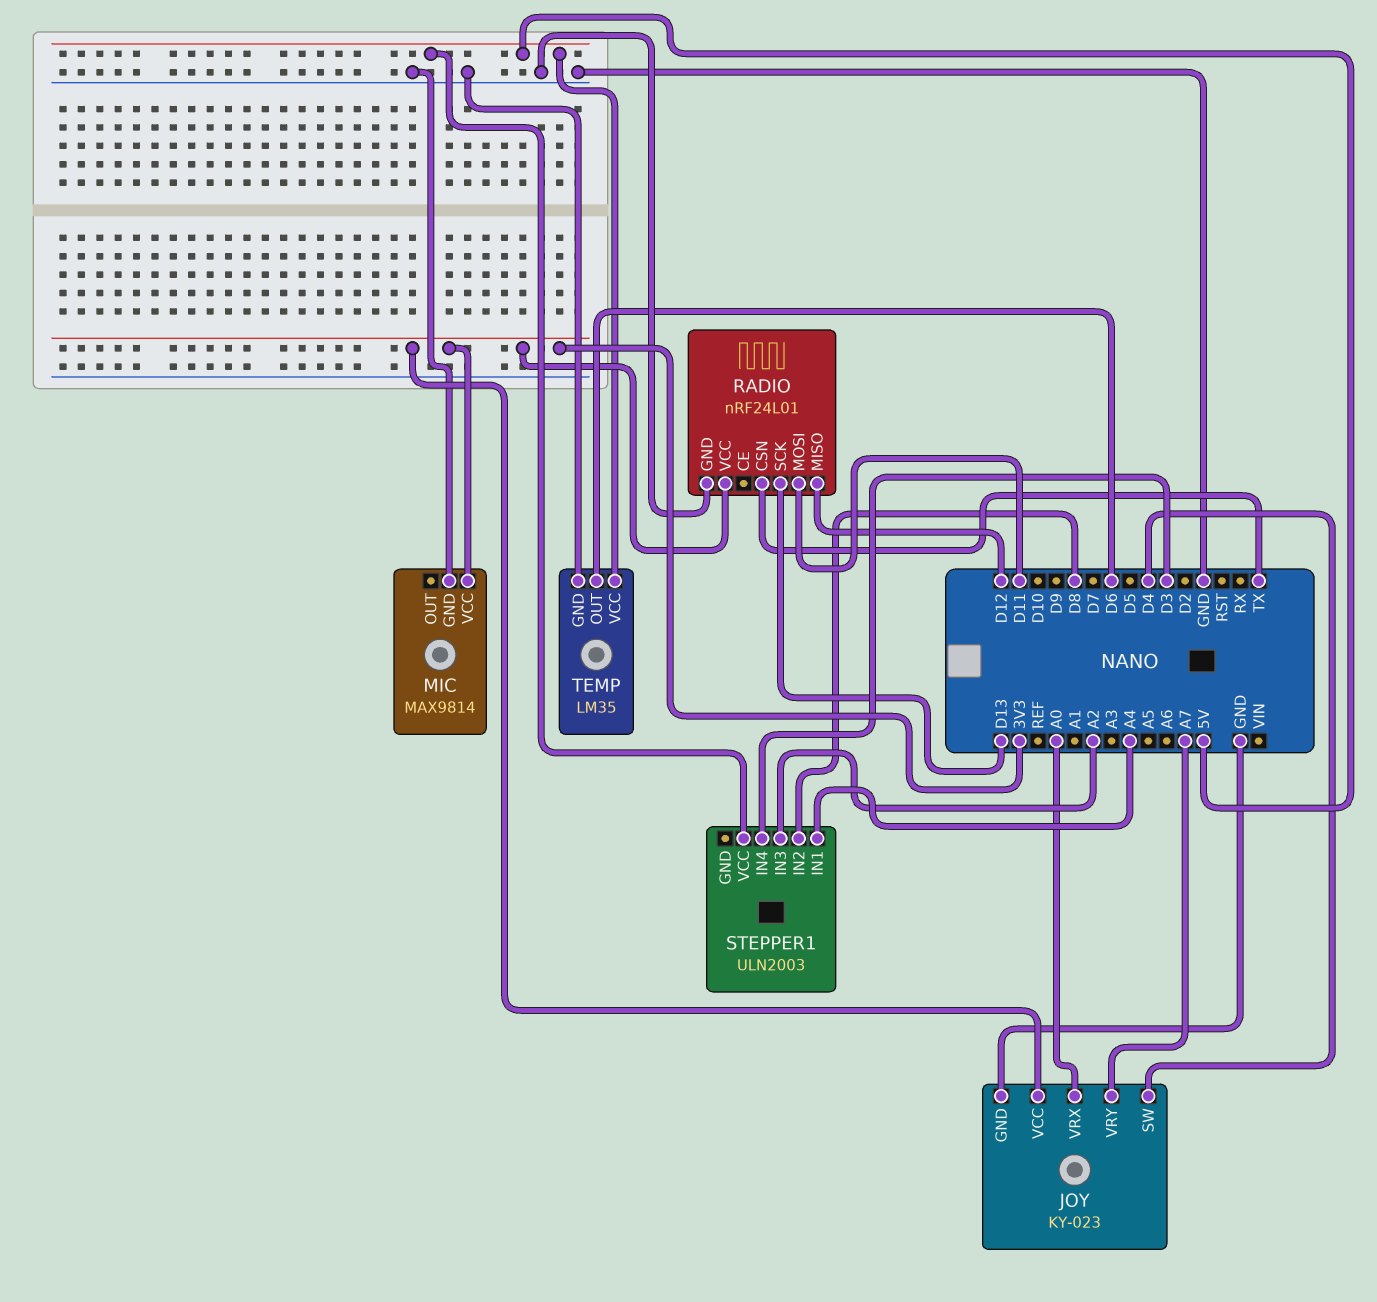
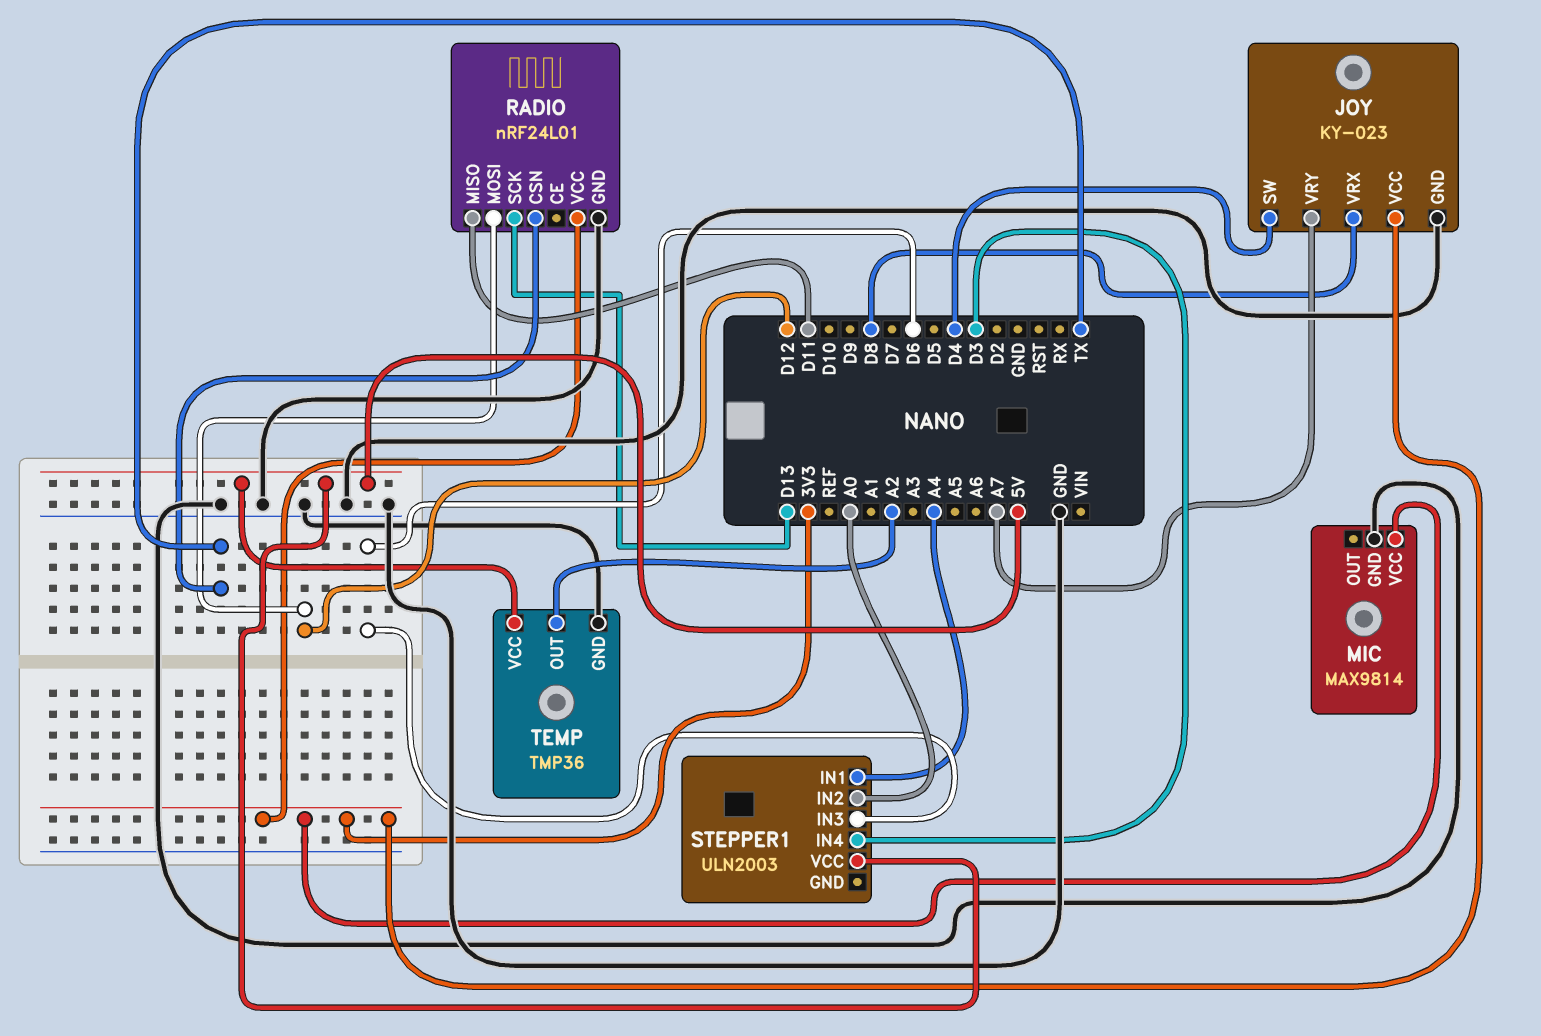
JOY pin VRX: A0 -> D8
RADIO pin MISO: D12 -> D11
RADIO pin MOSI: D11 -> D12
STEPPER1 pin IN2: D8 -> A0
STEPPER1 pin IN3: A2 -> D6
TEMP: LM35 -> TMP36
TEMP pin OUT: D6 -> A2

